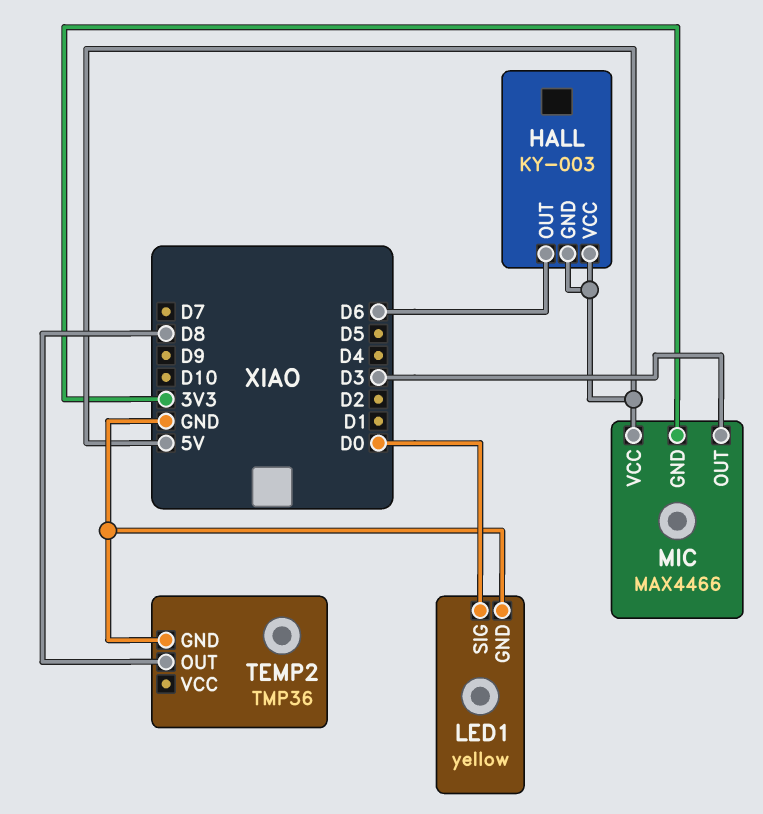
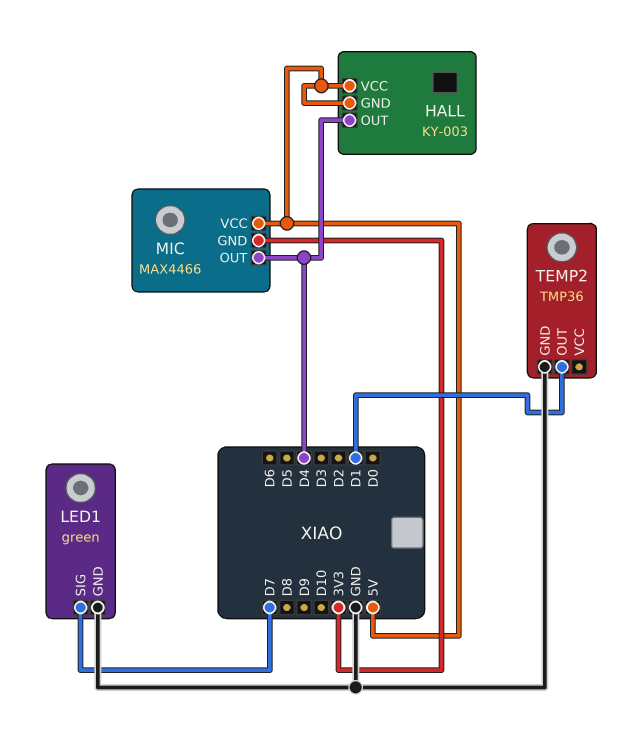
HALL pin OUT: D6 -> D4
LED1: yellow -> green
LED1 pin SIG: D0 -> D7
MIC pin OUT: D3 -> D4
TEMP2 pin OUT: D8 -> D1

